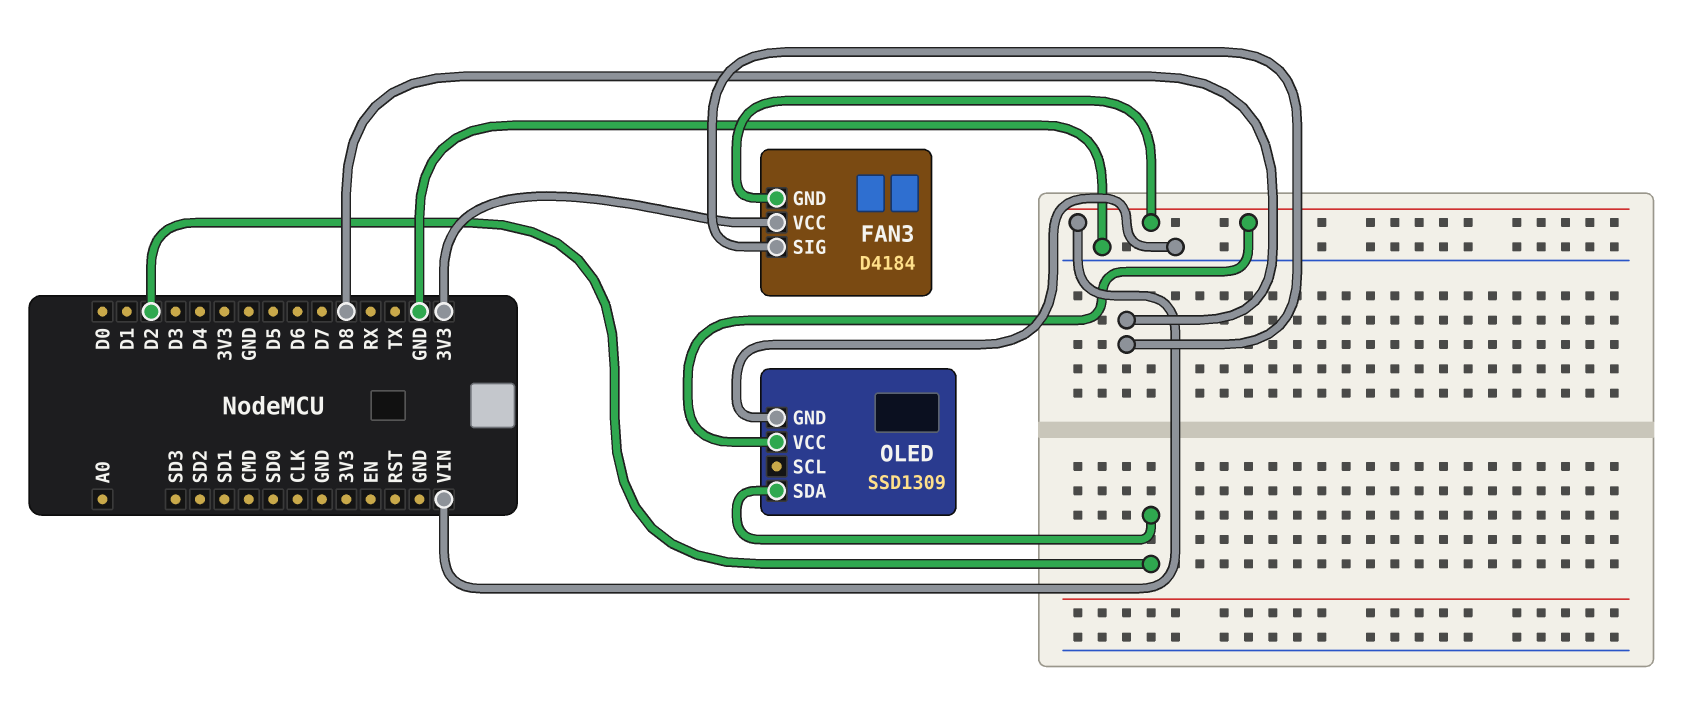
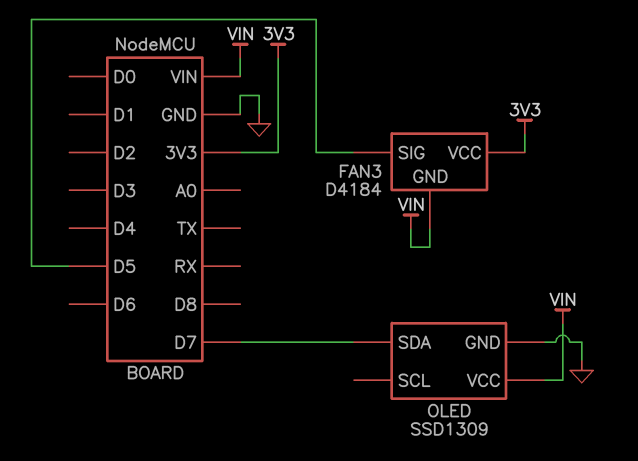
FAN3 pin SIG: D8 -> D5
OLED pin SDA: D2 -> D7

